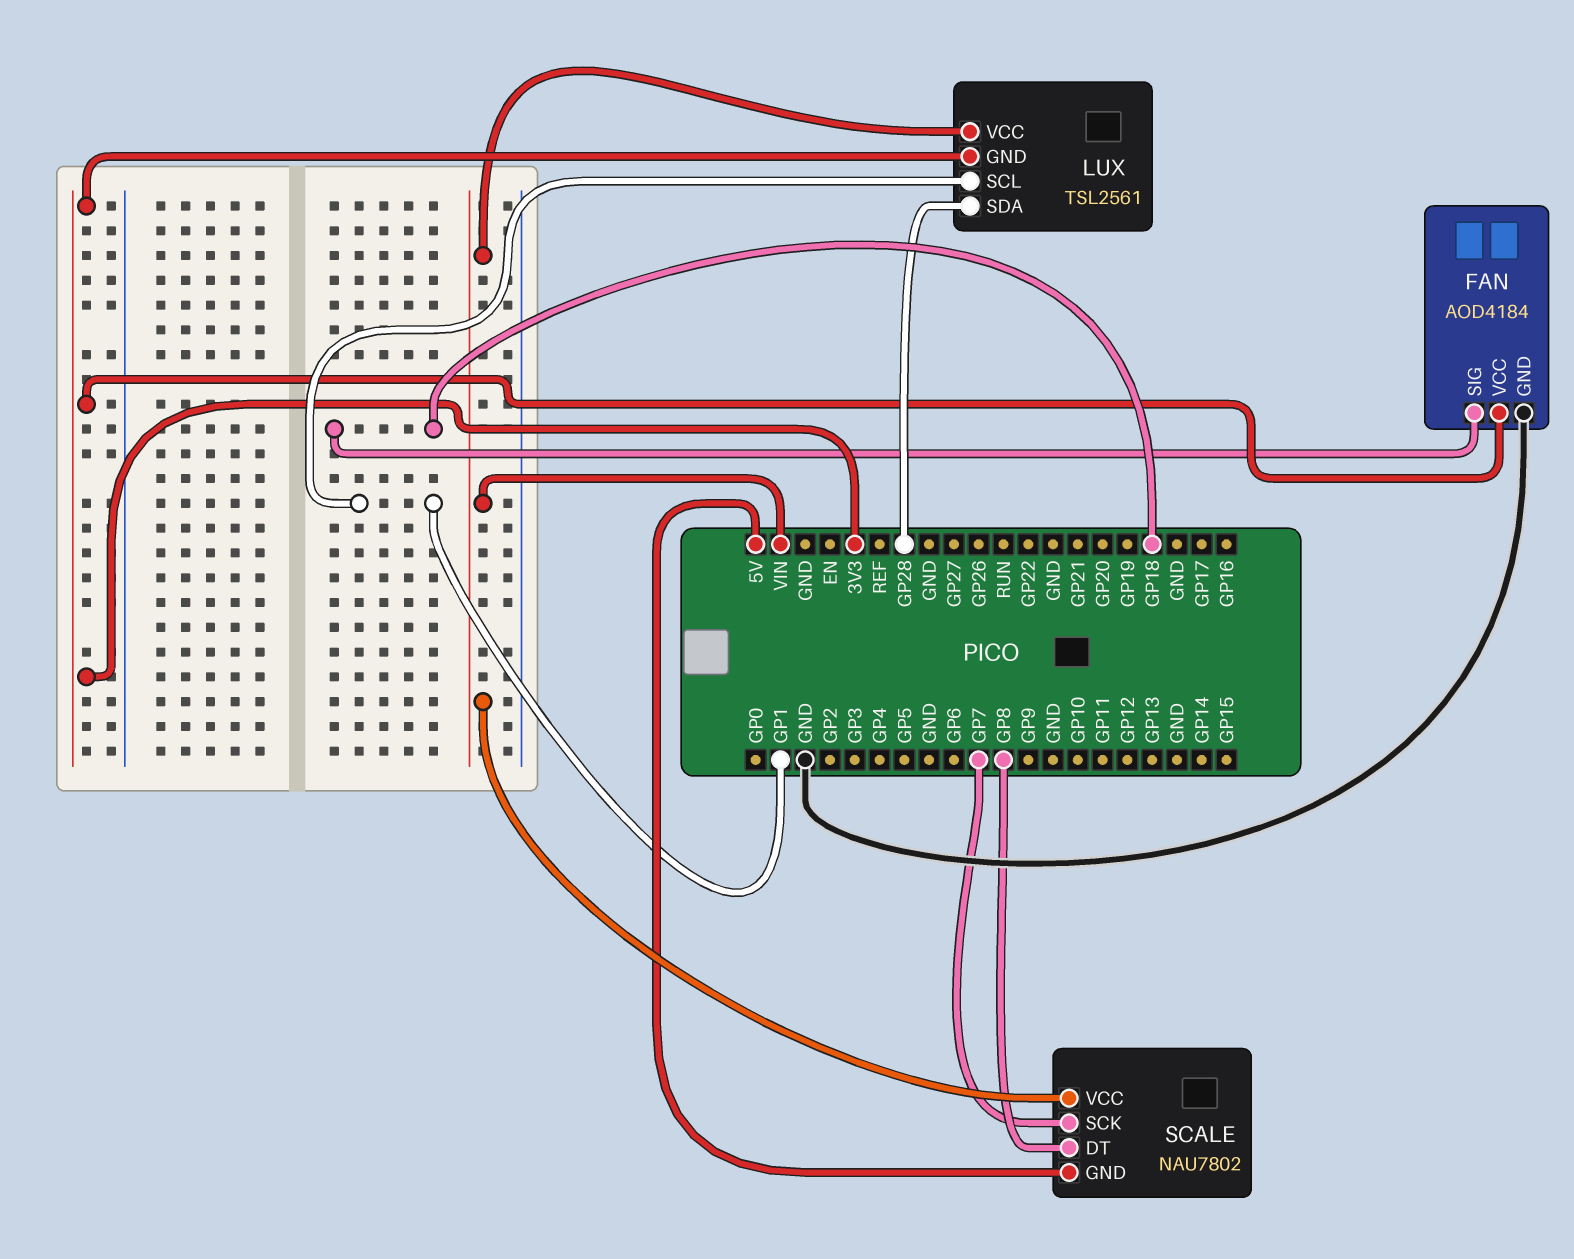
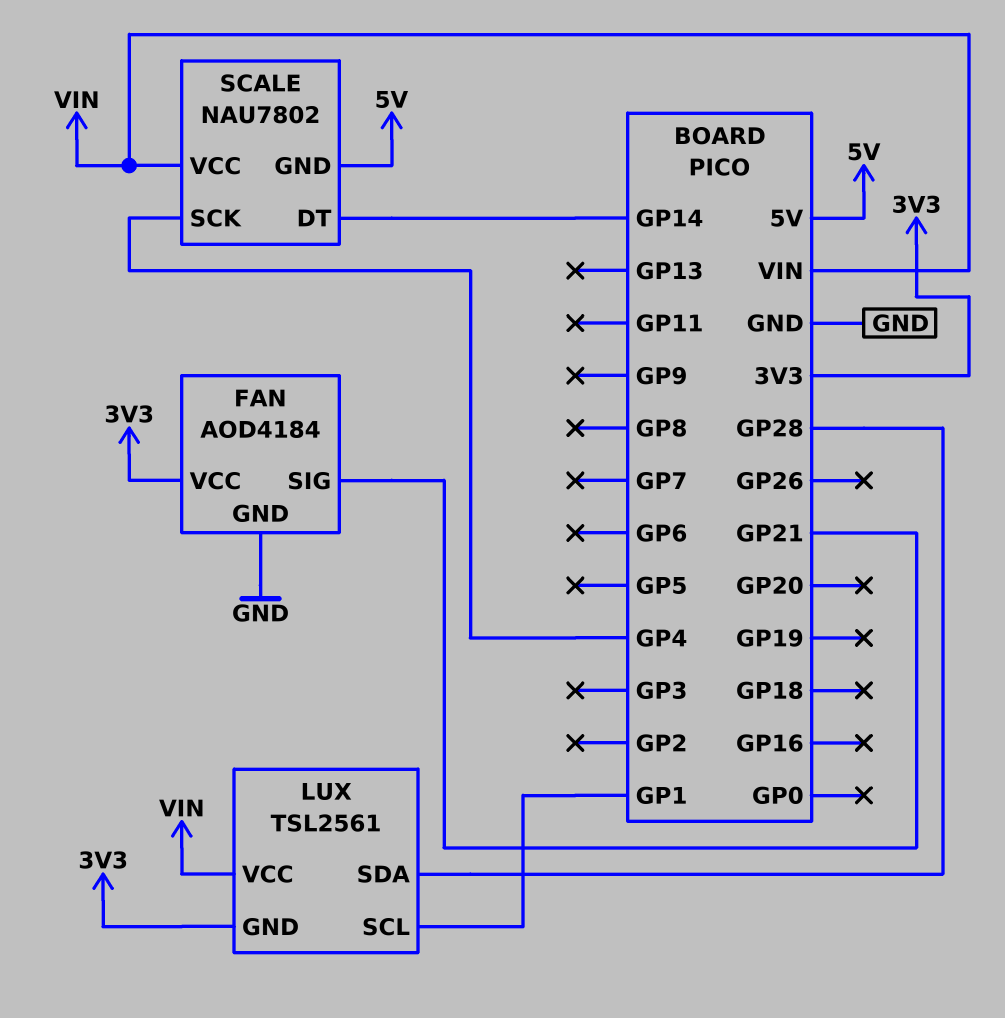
FAN pin SIG: GP18 -> GP21
SCALE pin DT: GP8 -> GP14
SCALE pin SCK: GP7 -> GP4

